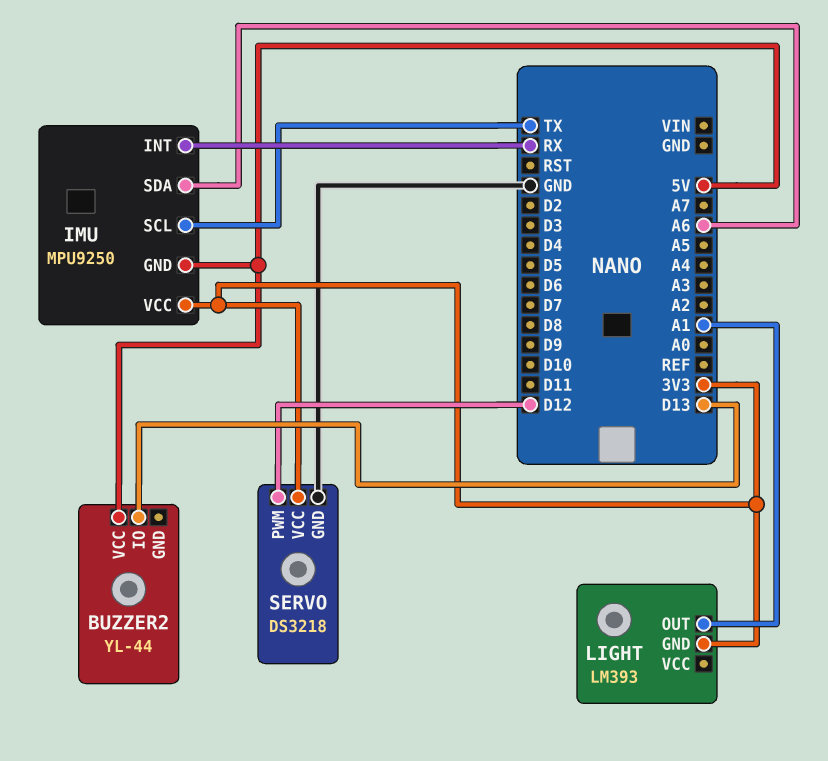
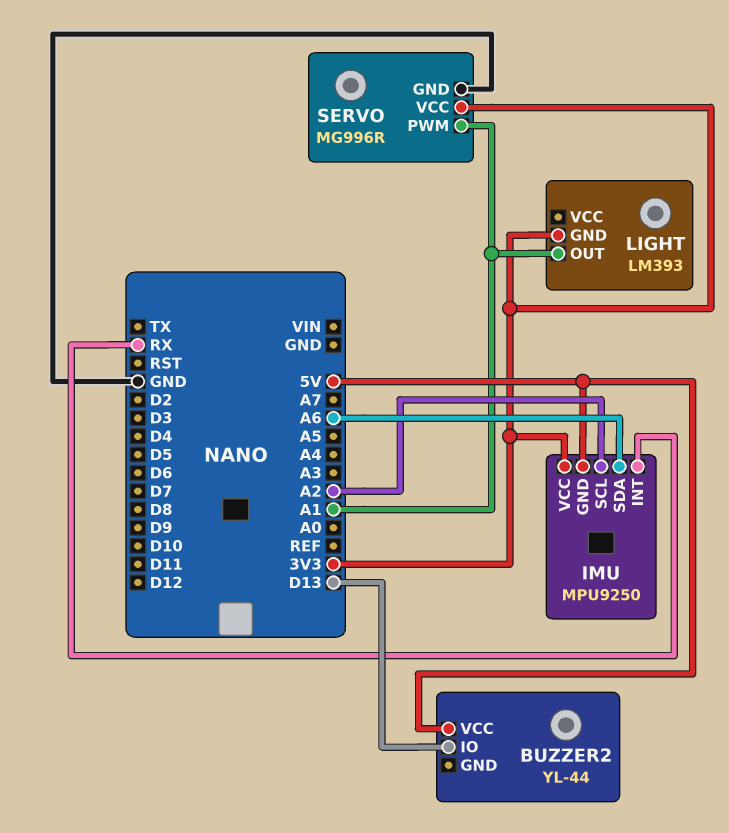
IMU pin SCL: TX -> A2
SERVO: DS3218 -> MG996R
SERVO pin PWM: D12 -> A1

